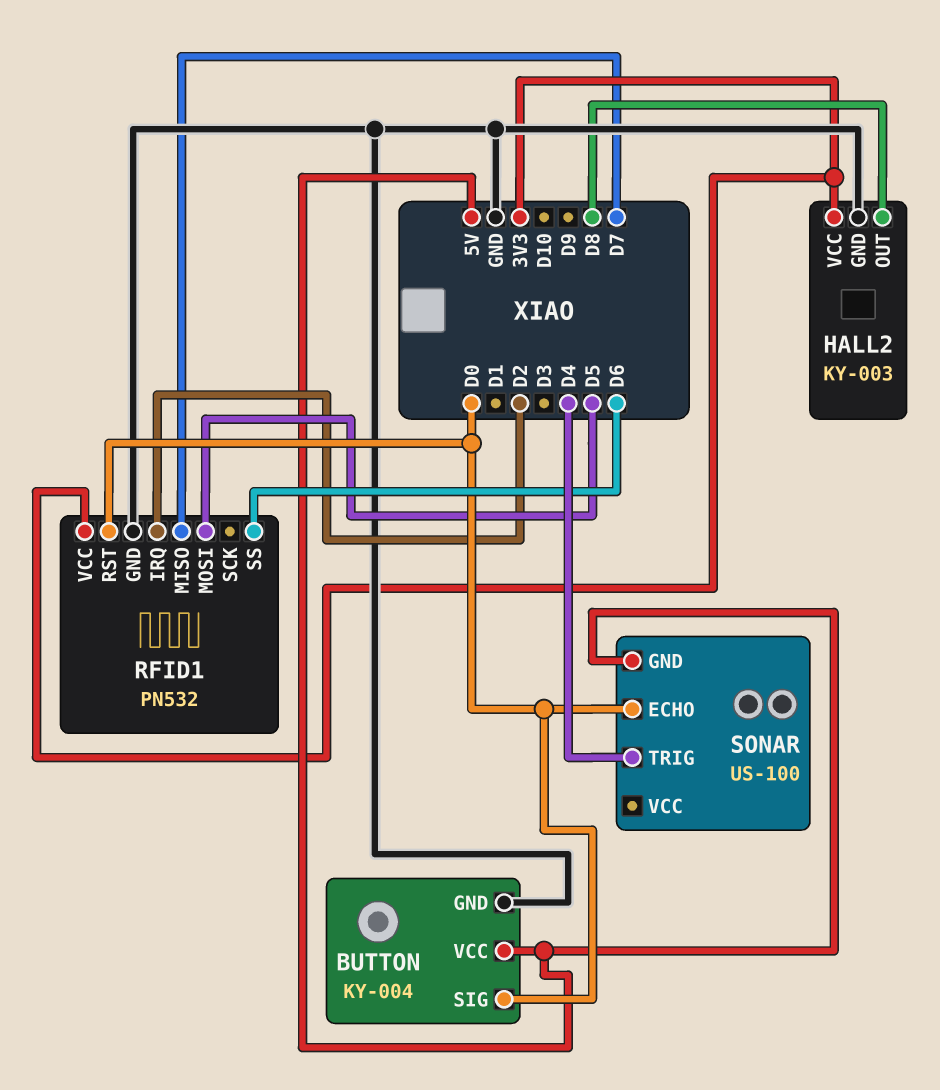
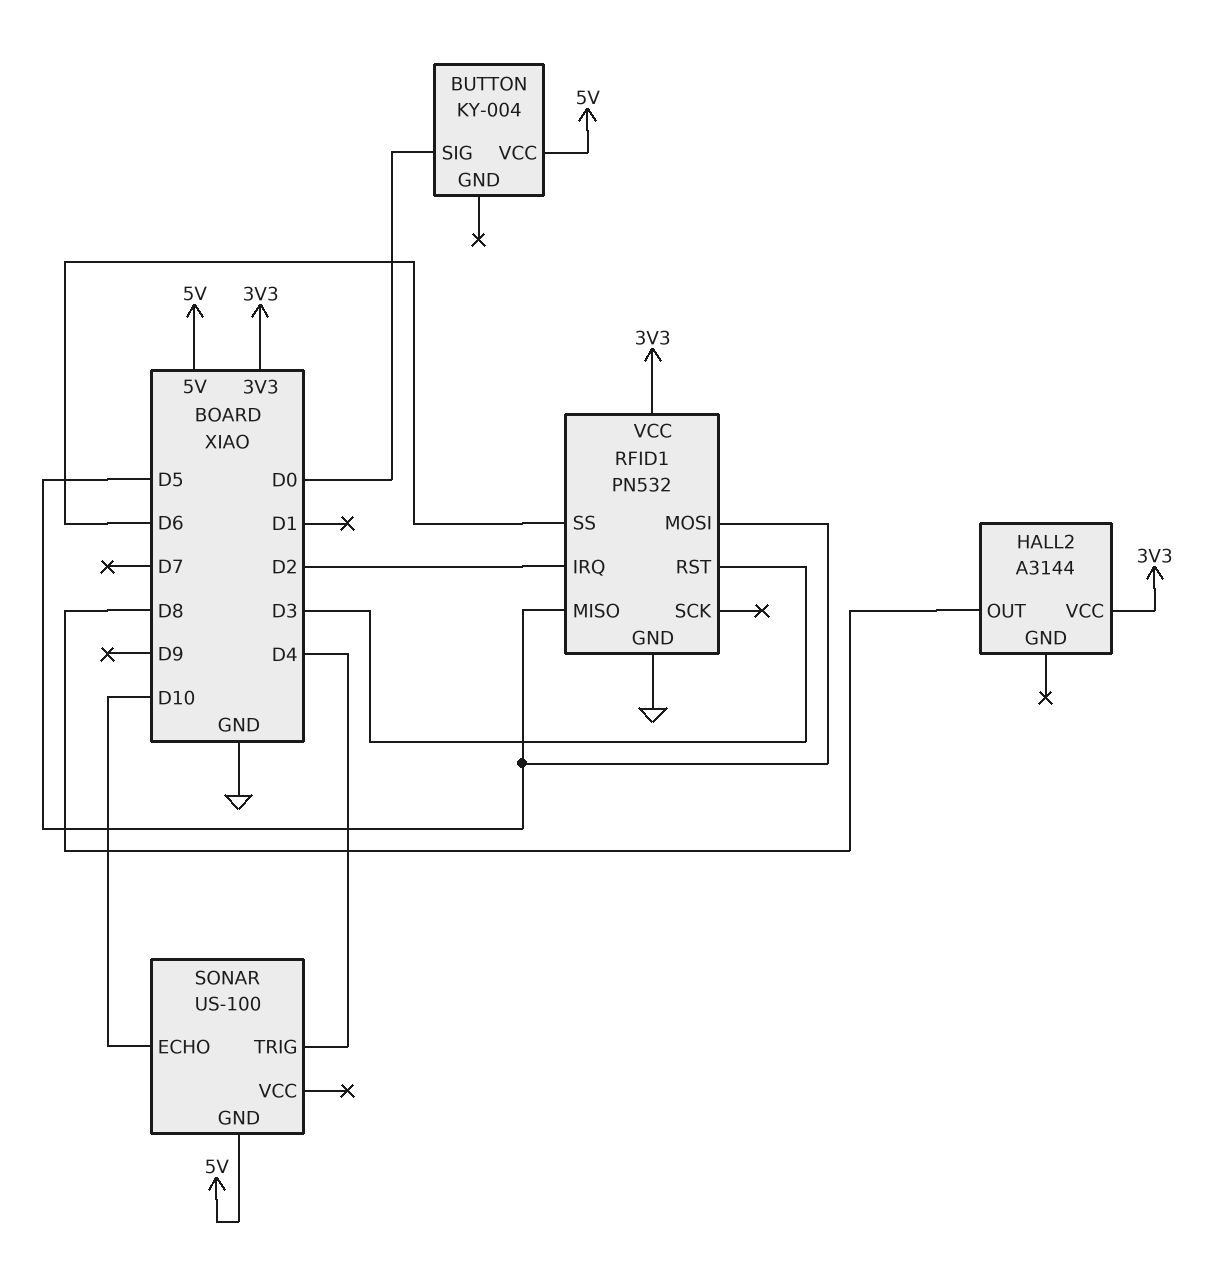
BUTTON pin GND: GND -> none
HALL2: KY-003 -> A3144
HALL2 pin GND: GND -> none
RFID1 pin MISO: D7 -> D5
RFID1 pin RST: D0 -> D3
SONAR pin ECHO: D0 -> D10

